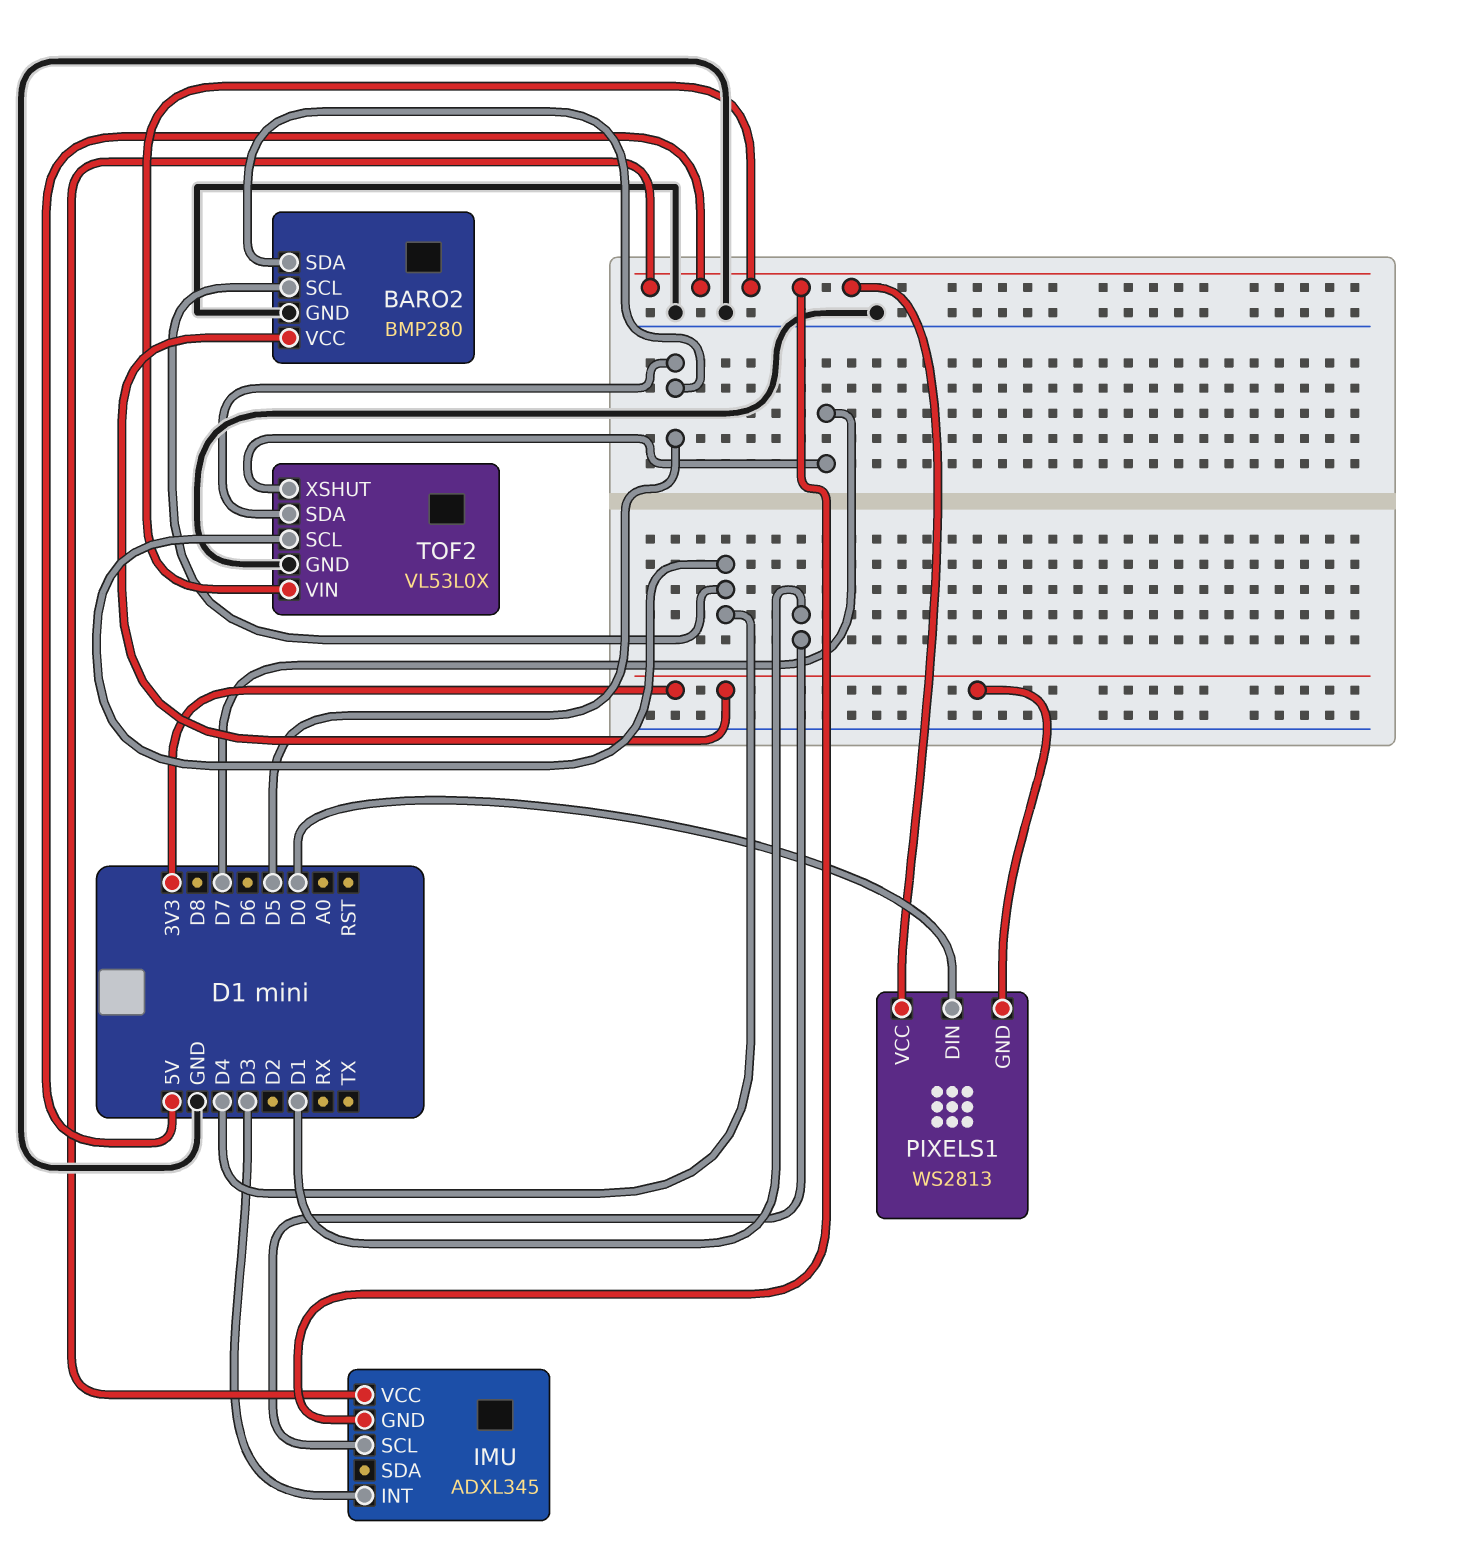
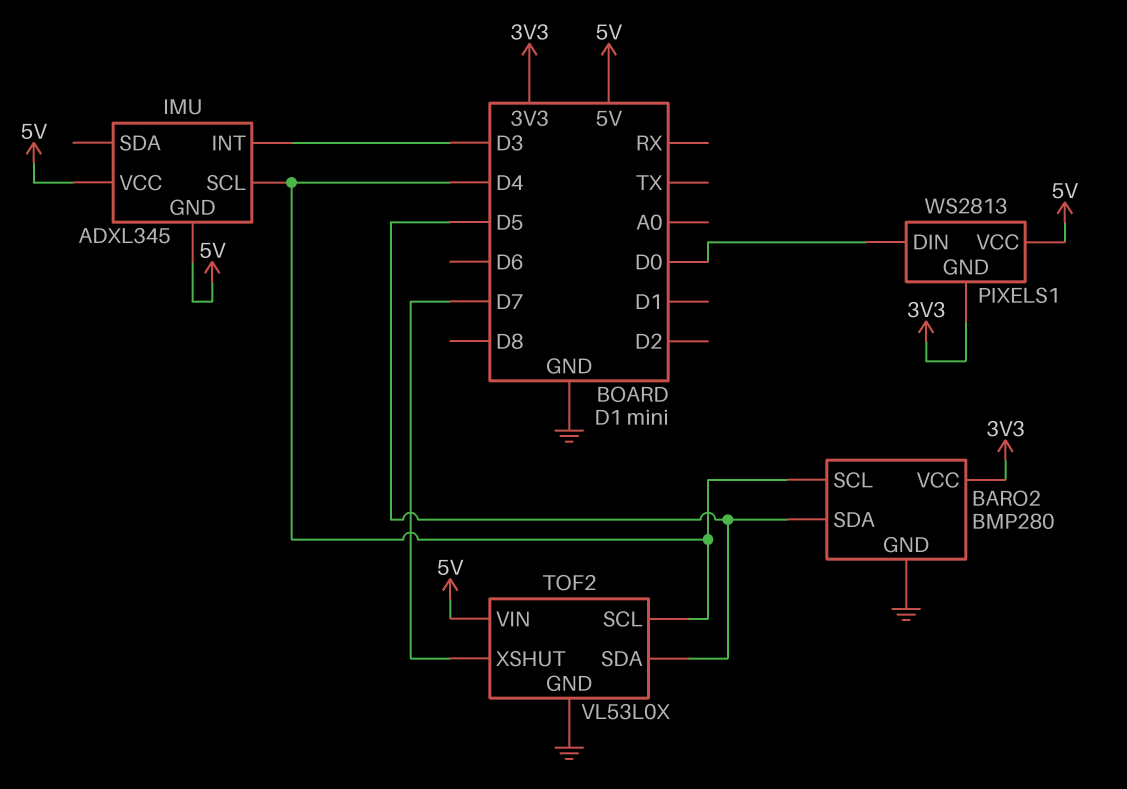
IMU pin SCL: D1 -> D4

